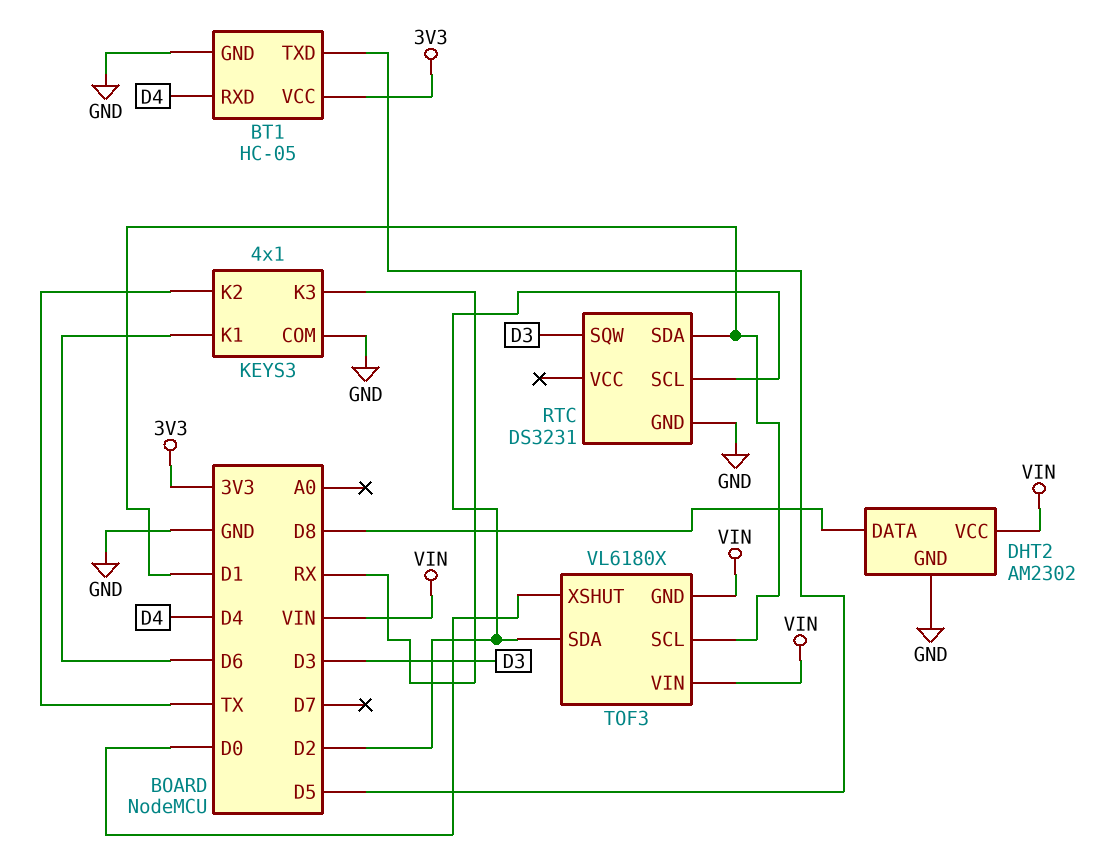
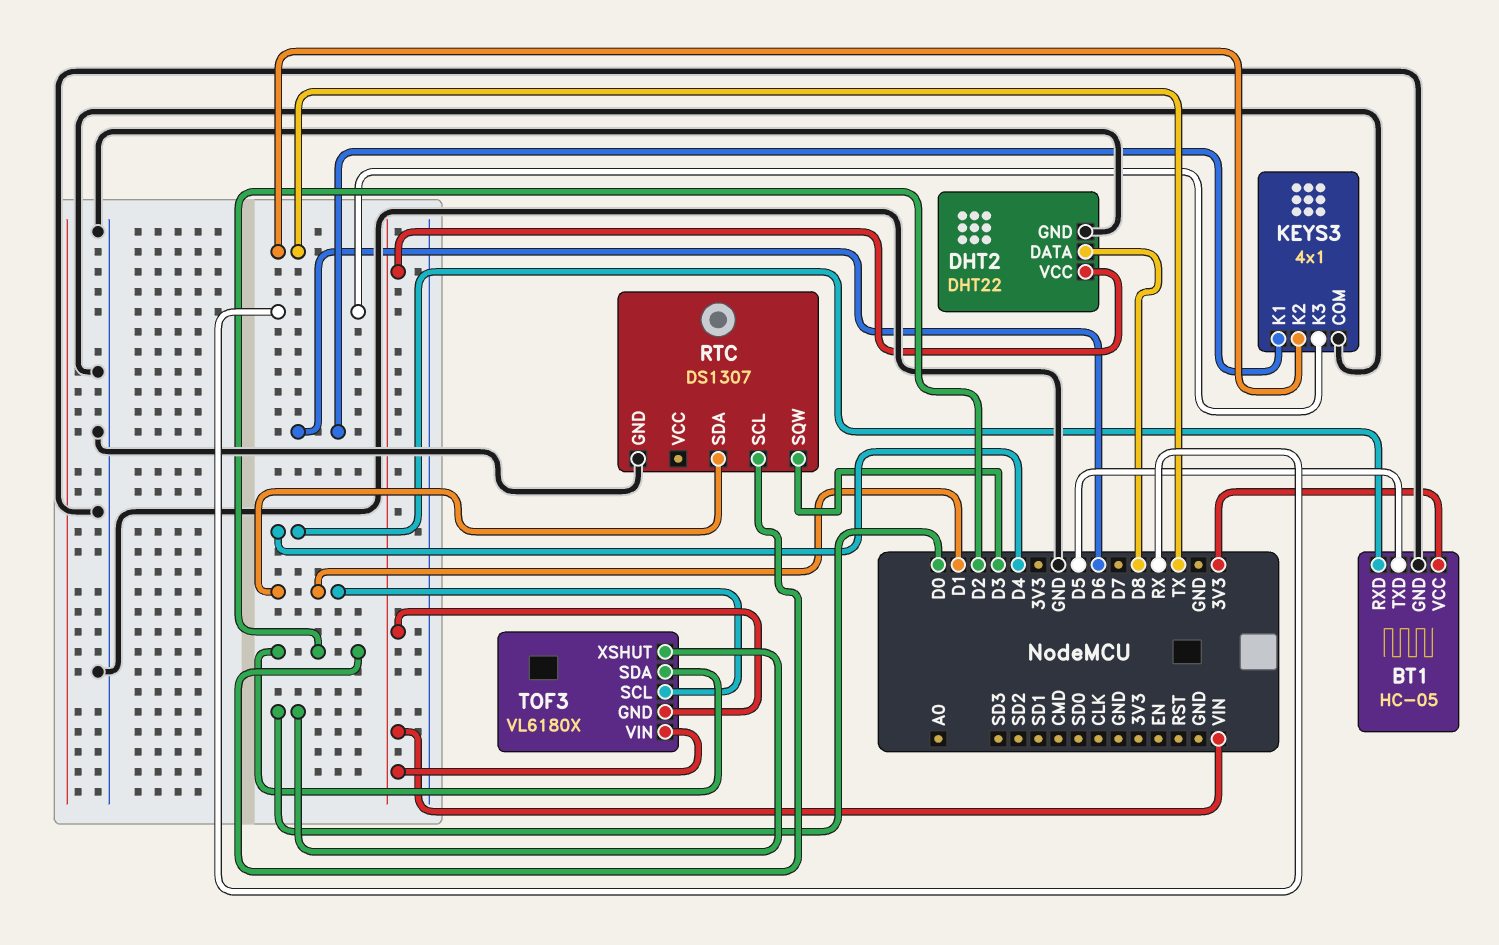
DHT2: AM2302 -> DHT22
RTC: DS3231 -> DS1307

